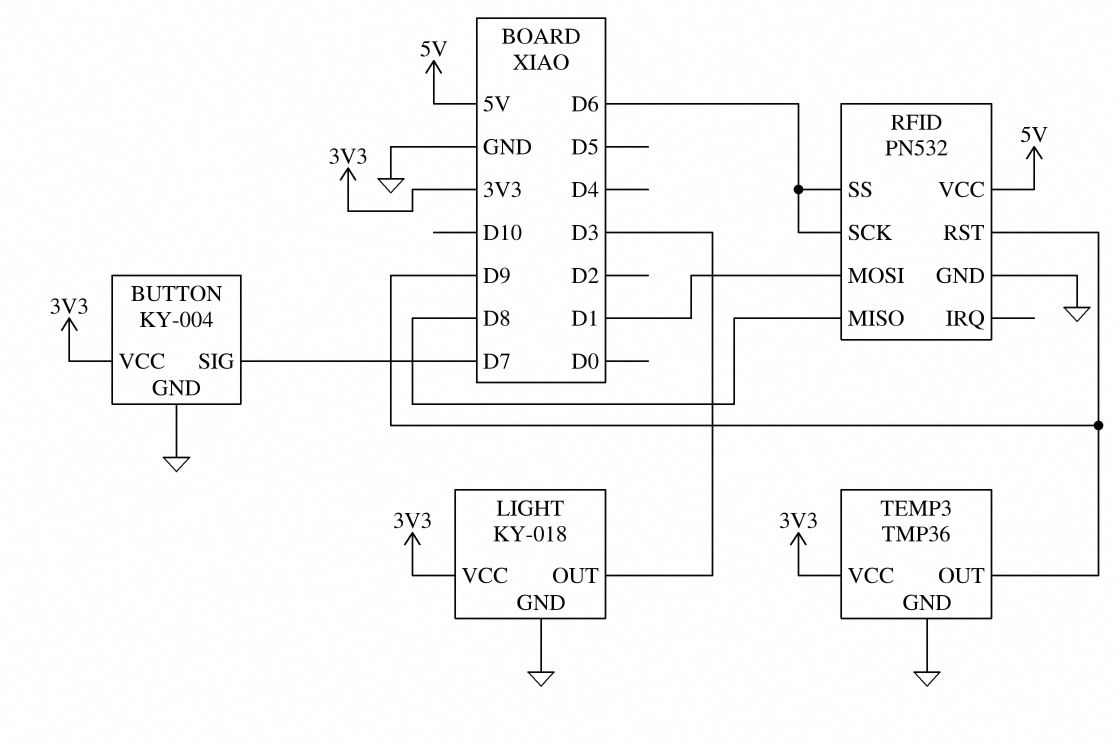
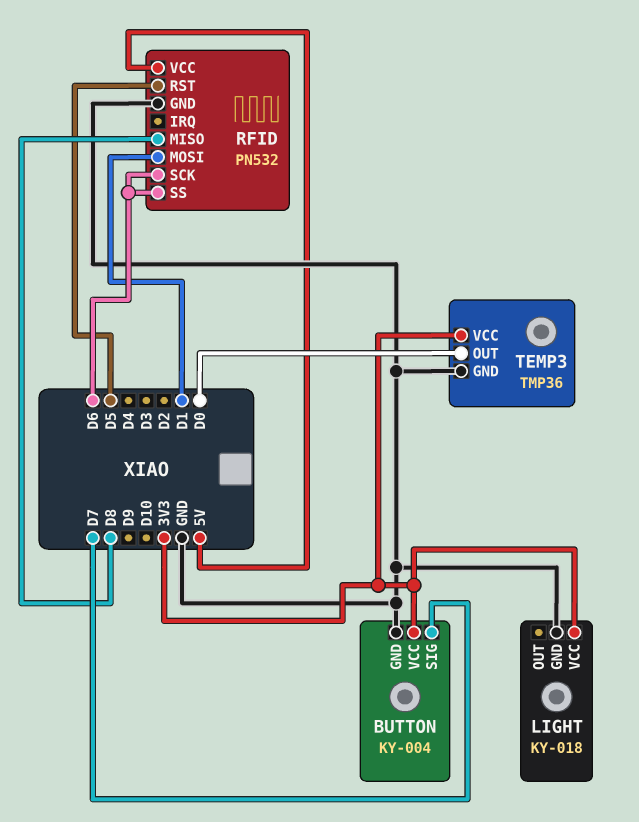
LIGHT pin OUT: D3 -> none
RFID pin RST: D9 -> D5
TEMP3 pin OUT: D9 -> D0

